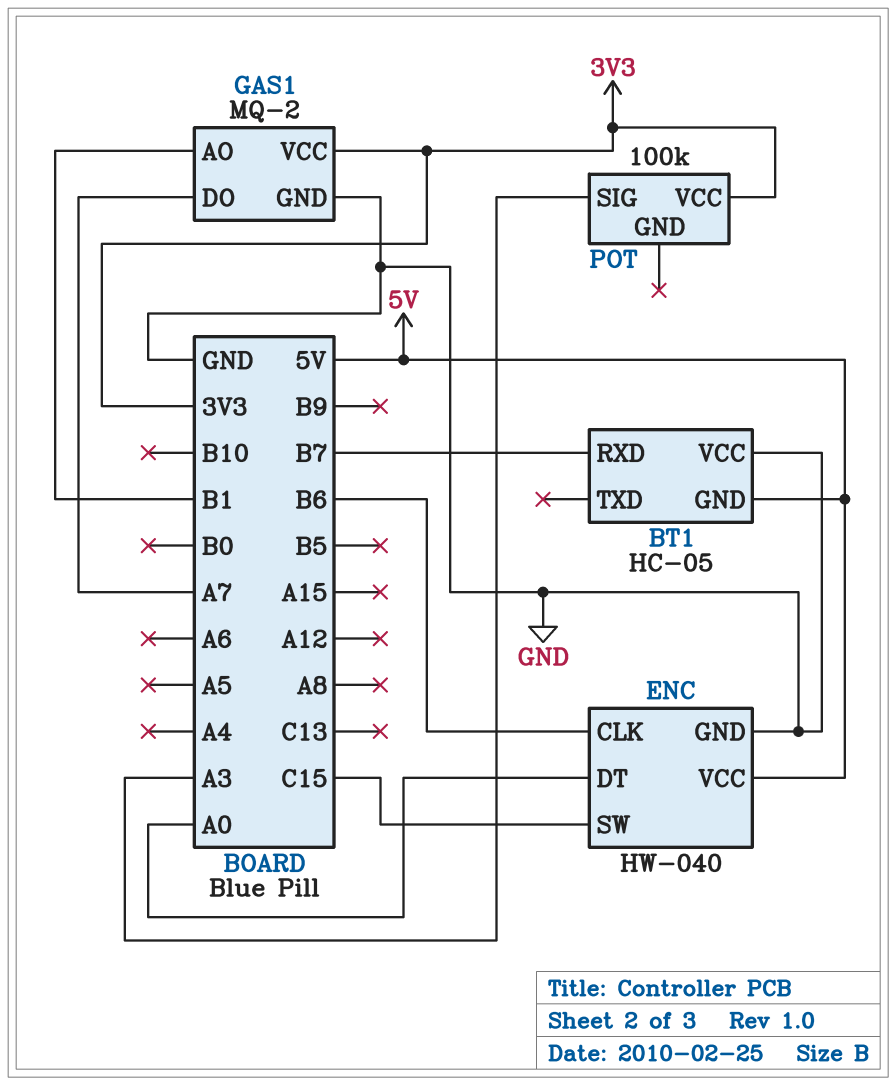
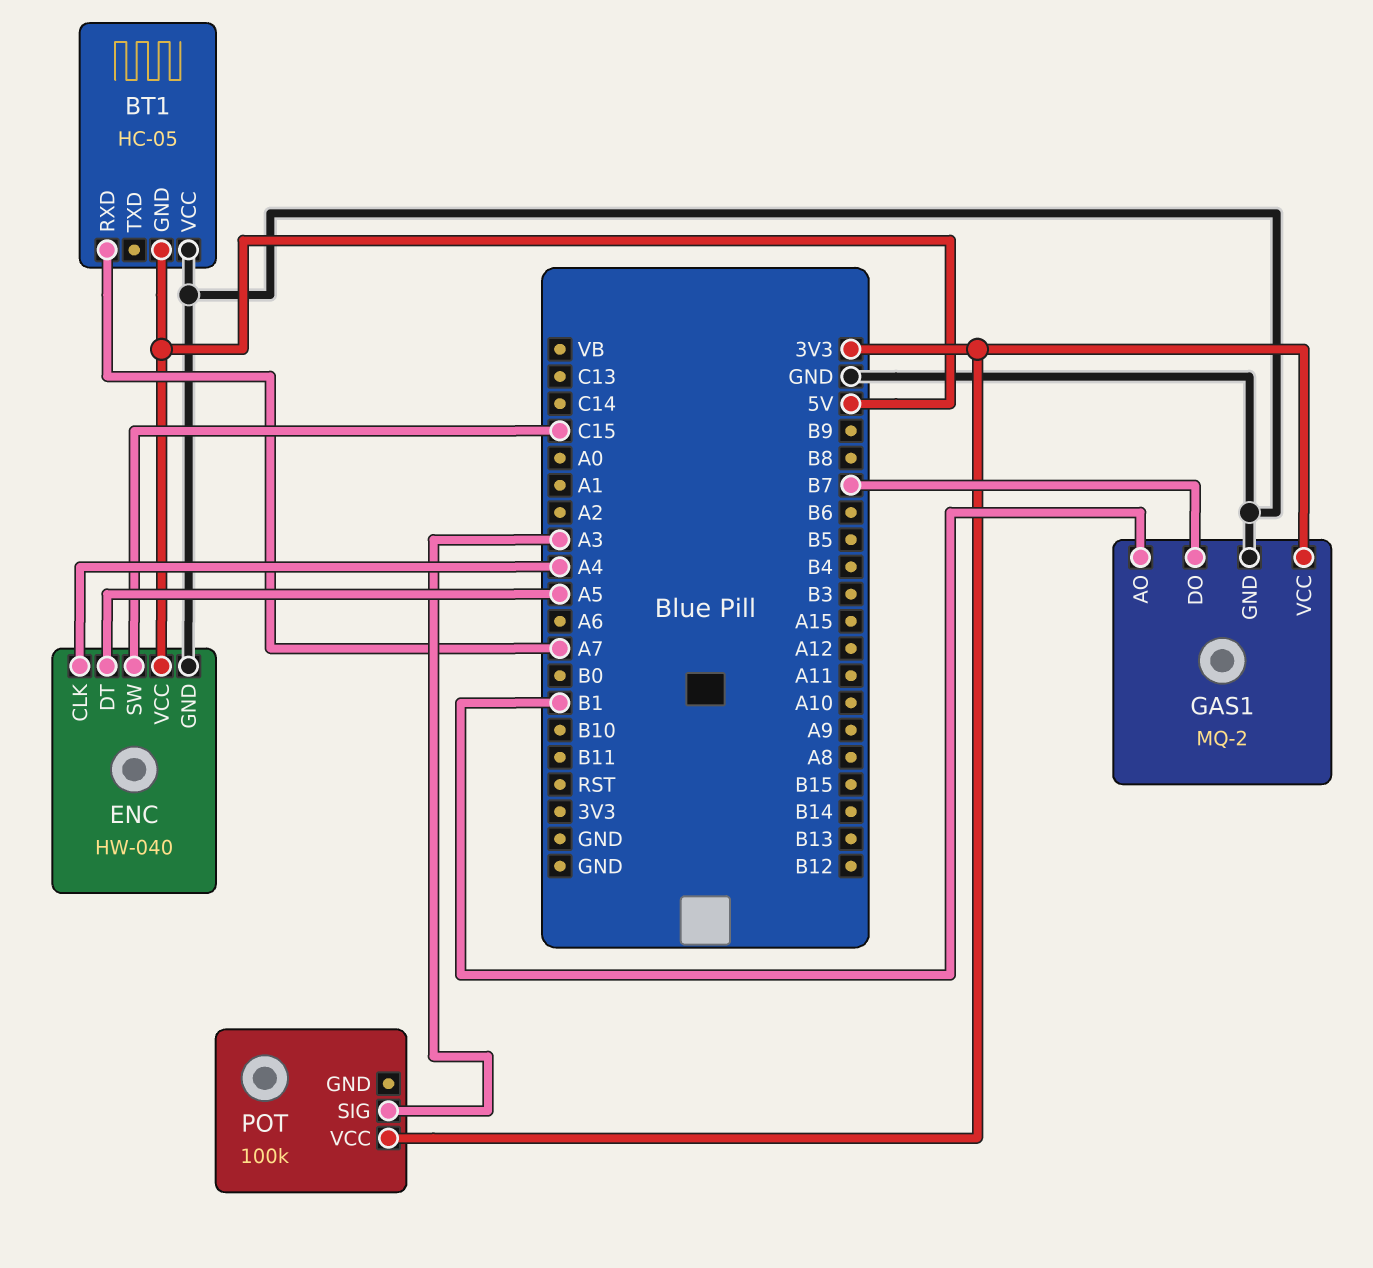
BT1 pin RXD: B7 -> A7
ENC pin CLK: B6 -> A4
ENC pin DT: A0 -> A5
GAS1 pin DO: A7 -> B7

